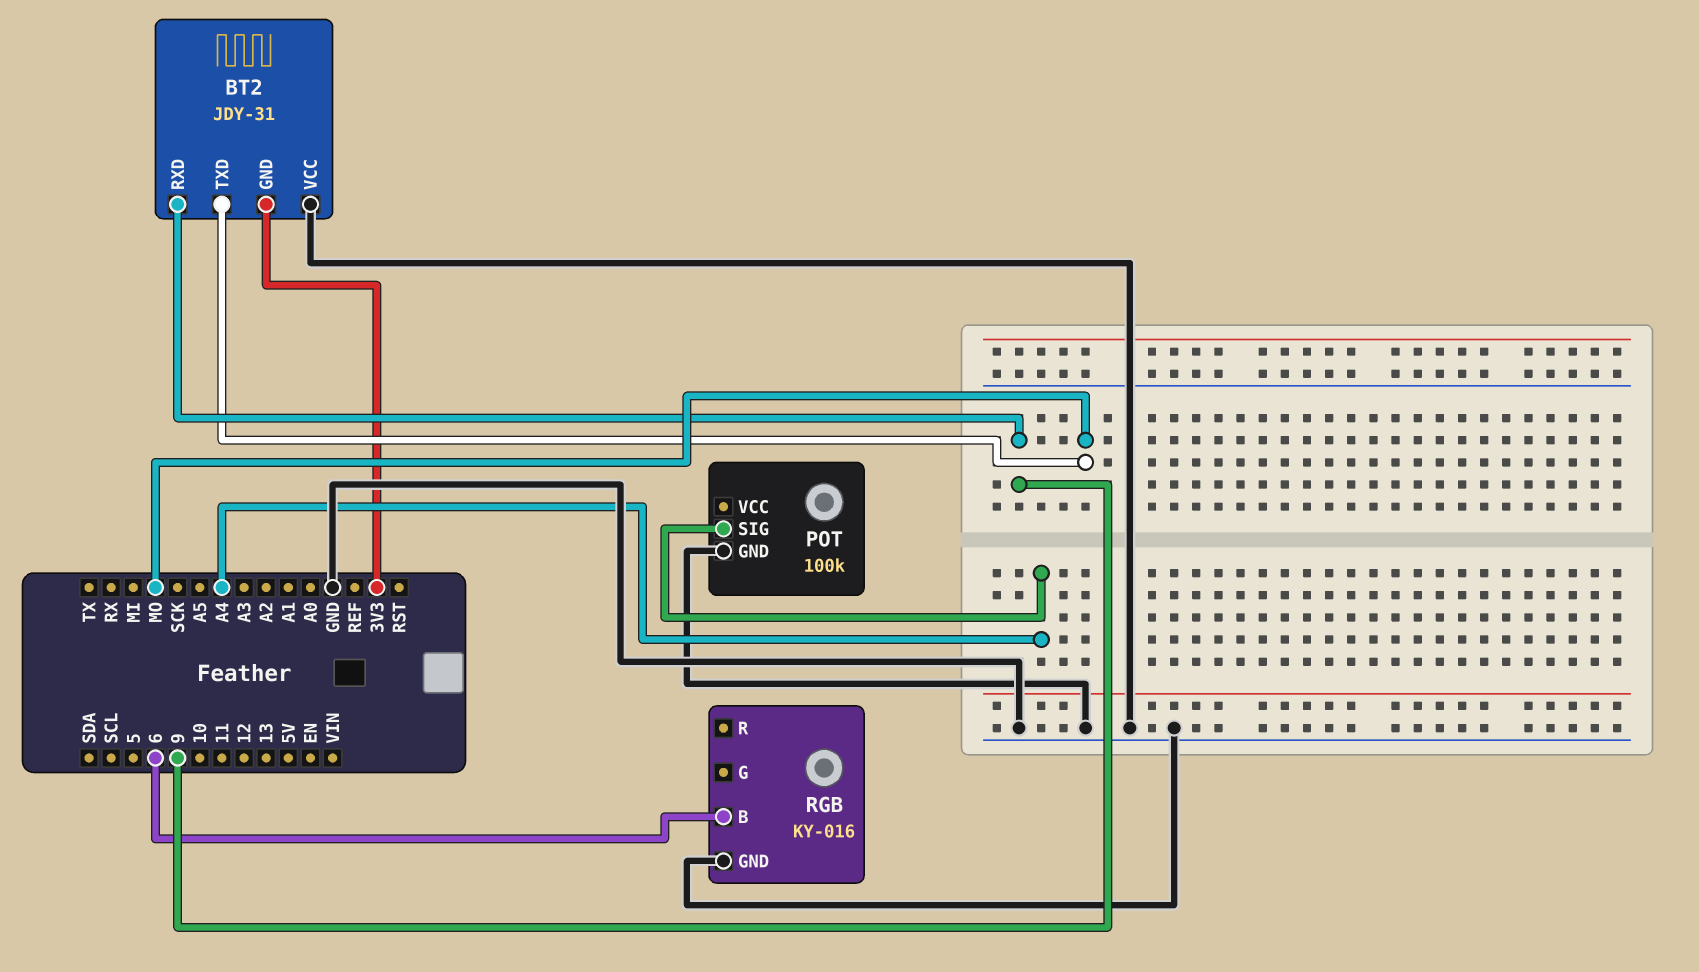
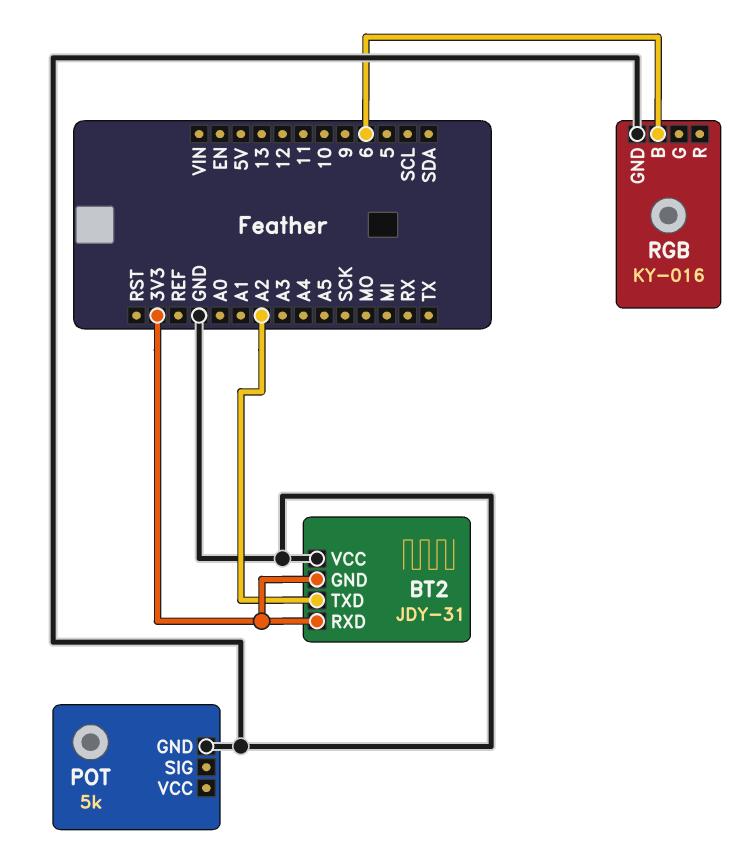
BT2 pin RXD: 9 -> 3V3
BT2 pin TXD: MO -> A2
POT: 100k -> 5k
POT pin SIG: A4 -> none

